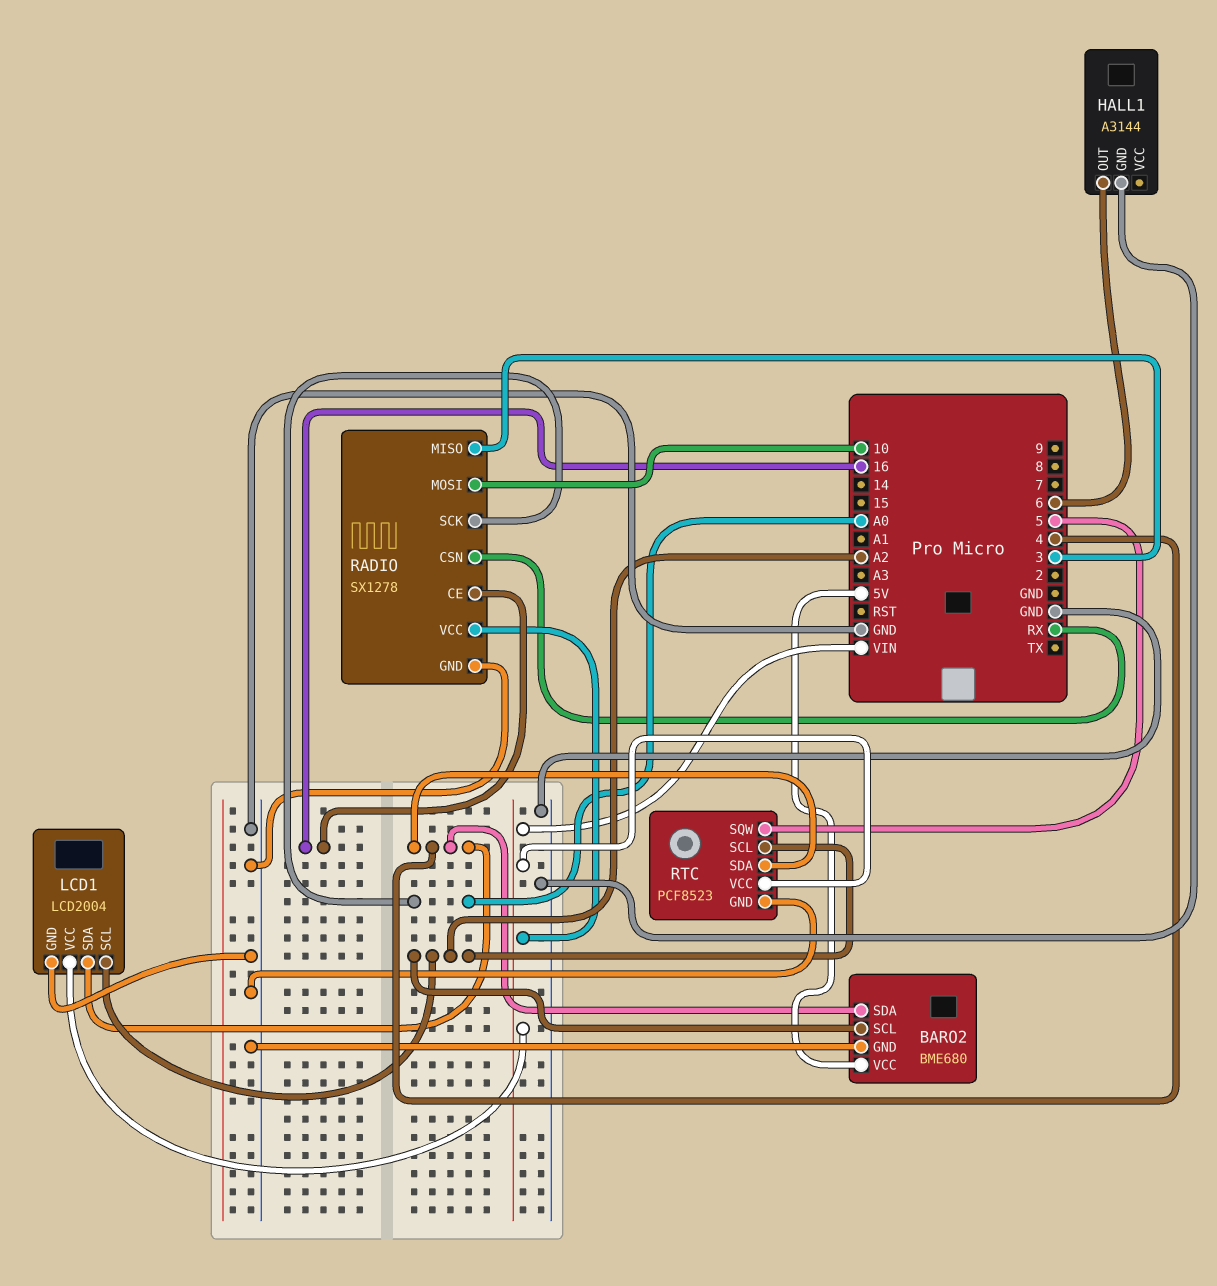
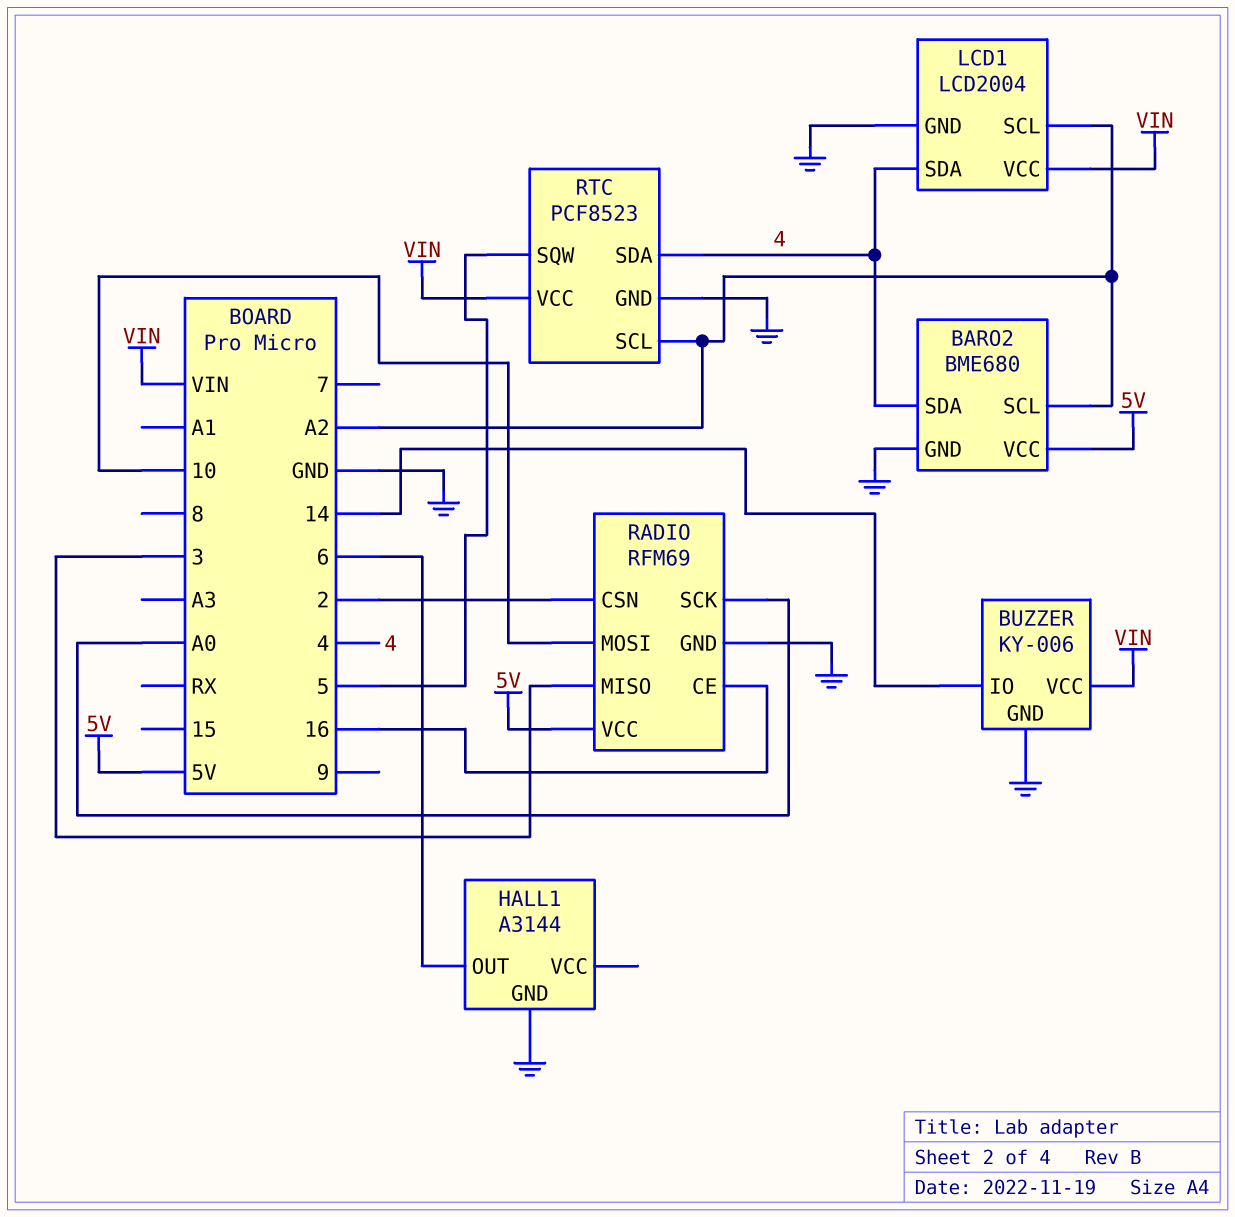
BUZZER: none -> KY-006
BUZZER pin GND: none -> GND
BUZZER pin IO: none -> 14
BUZZER pin VCC: none -> VIN
RADIO: SX1278 -> RFM69
RADIO pin CSN: RX -> 2
RADIO pin VCC: VIN -> 5V

